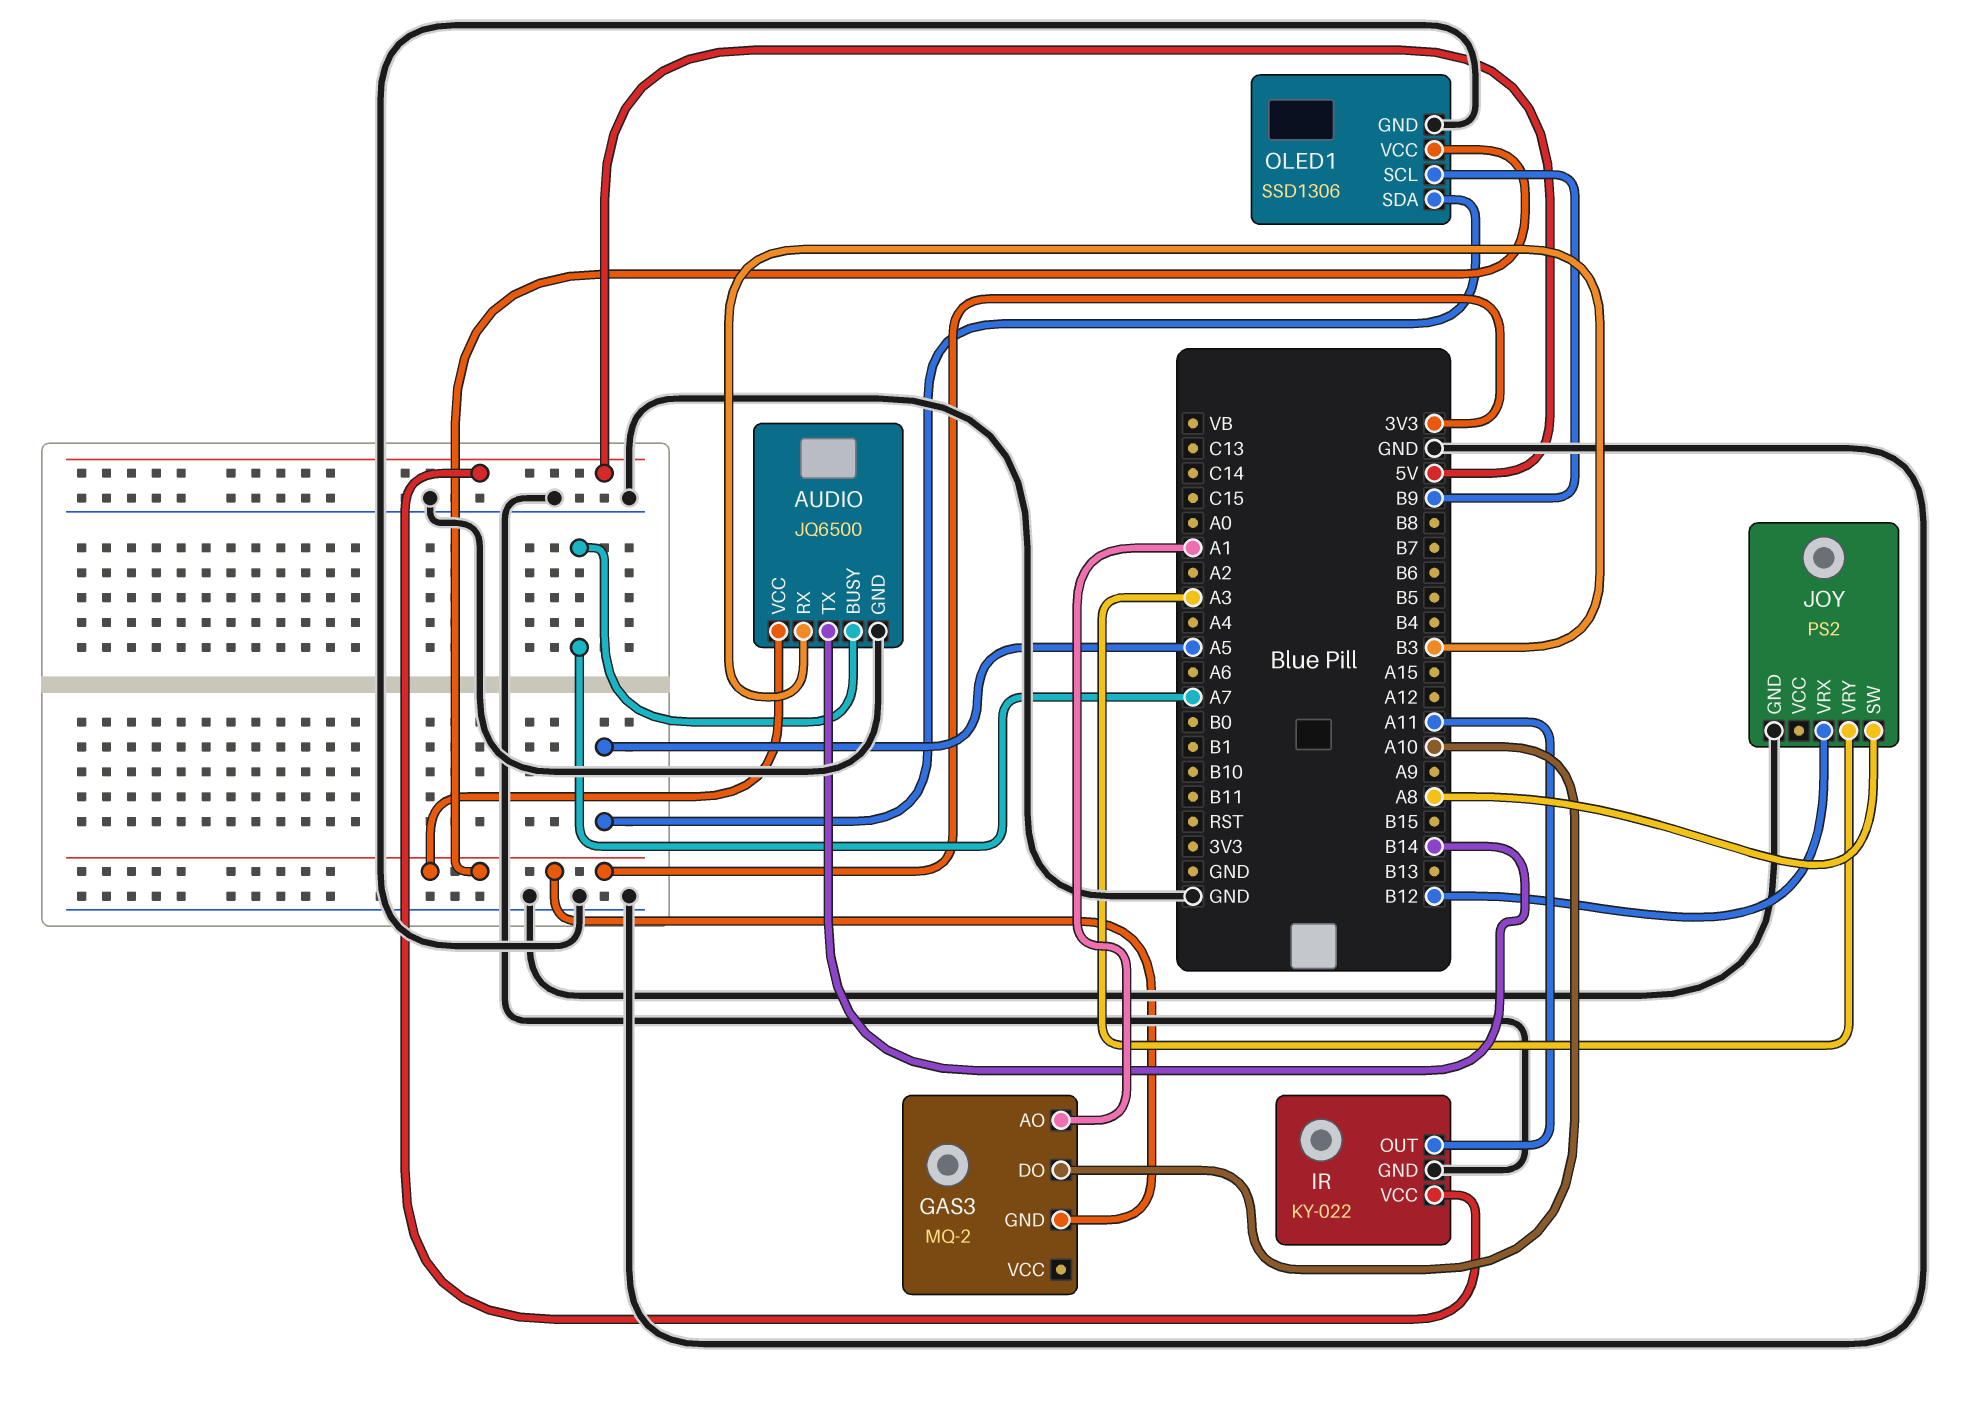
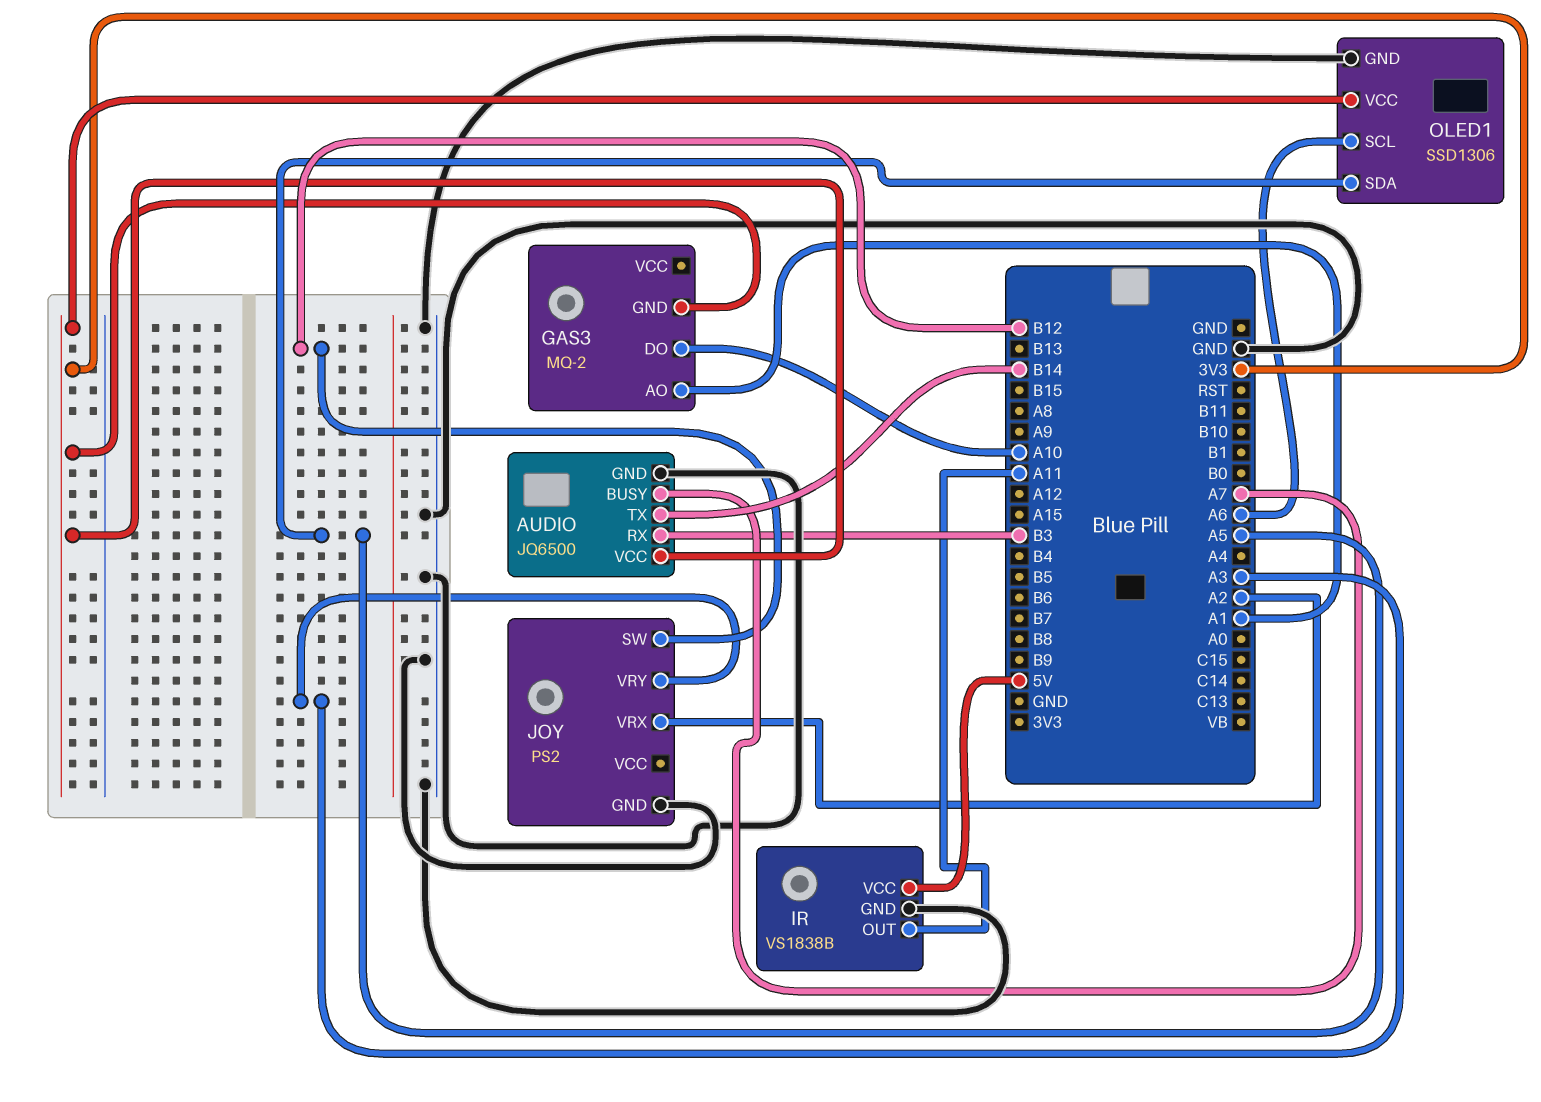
IR: KY-022 -> VS1838B
JOY pin SW: A8 -> B12
JOY pin VRX: B12 -> A2
OLED1 pin SCL: B9 -> A6

